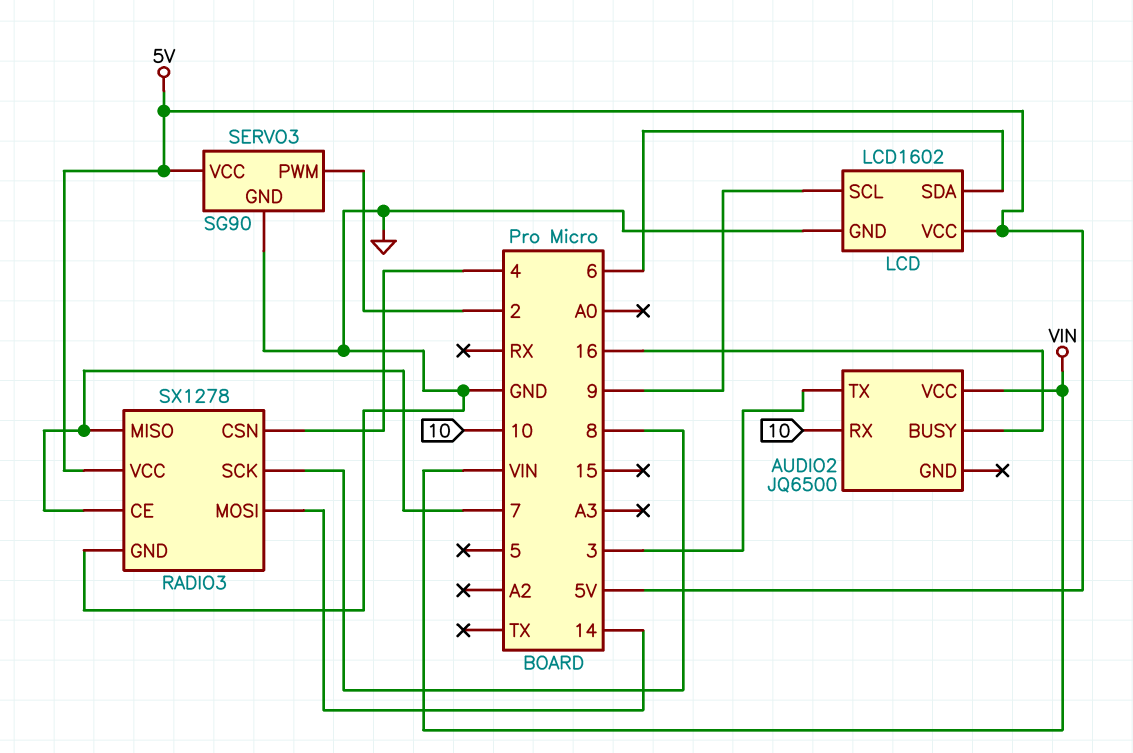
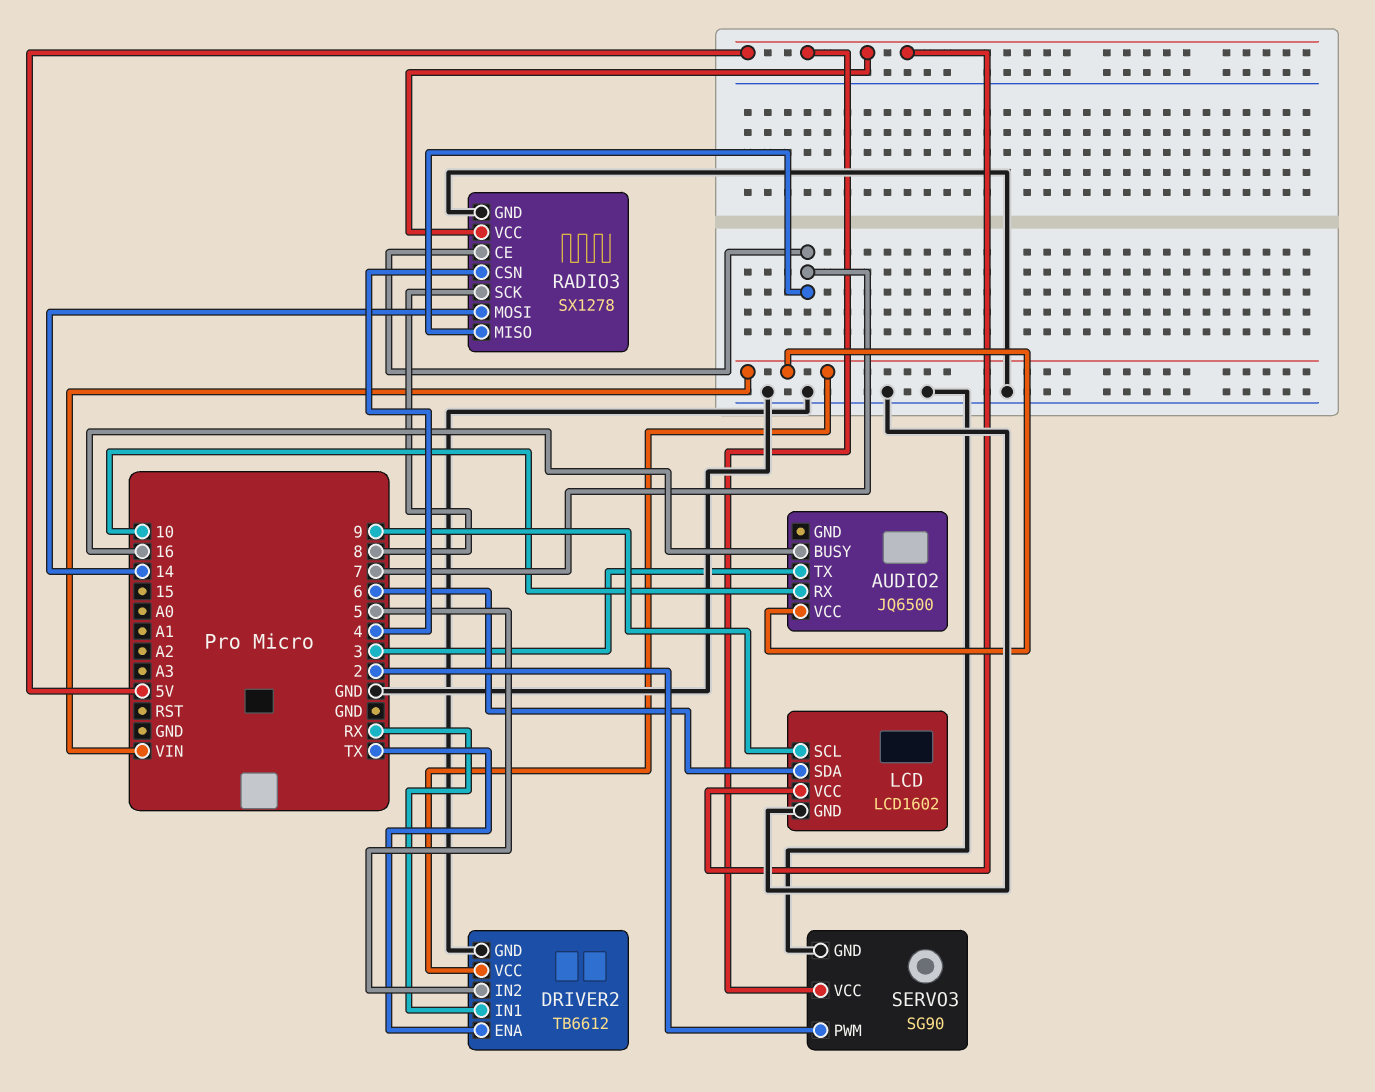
DRIVER2: none -> TB6612
DRIVER2 pin ENA: none -> TX
DRIVER2 pin GND: none -> GND
DRIVER2 pin IN1: none -> RX
DRIVER2 pin IN2: none -> 5
DRIVER2 pin VCC: none -> VIN

